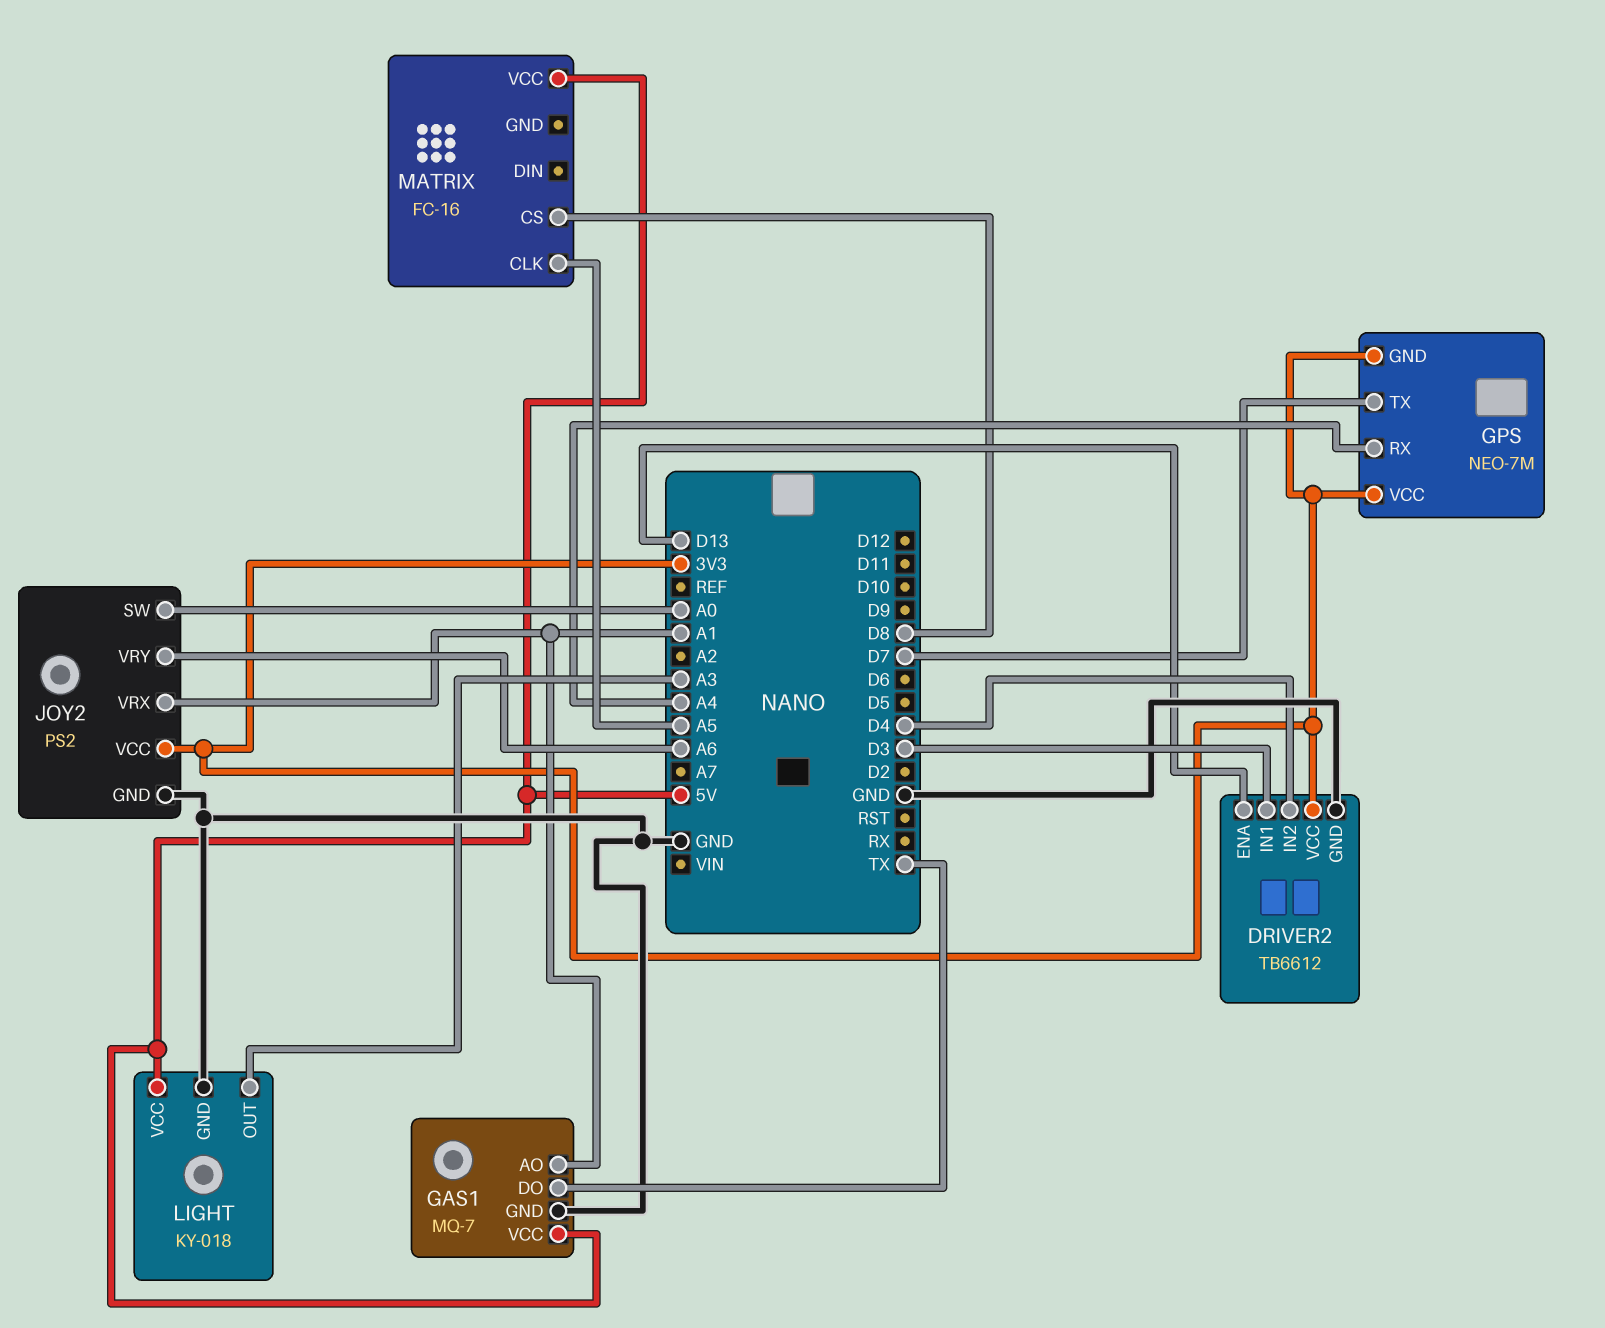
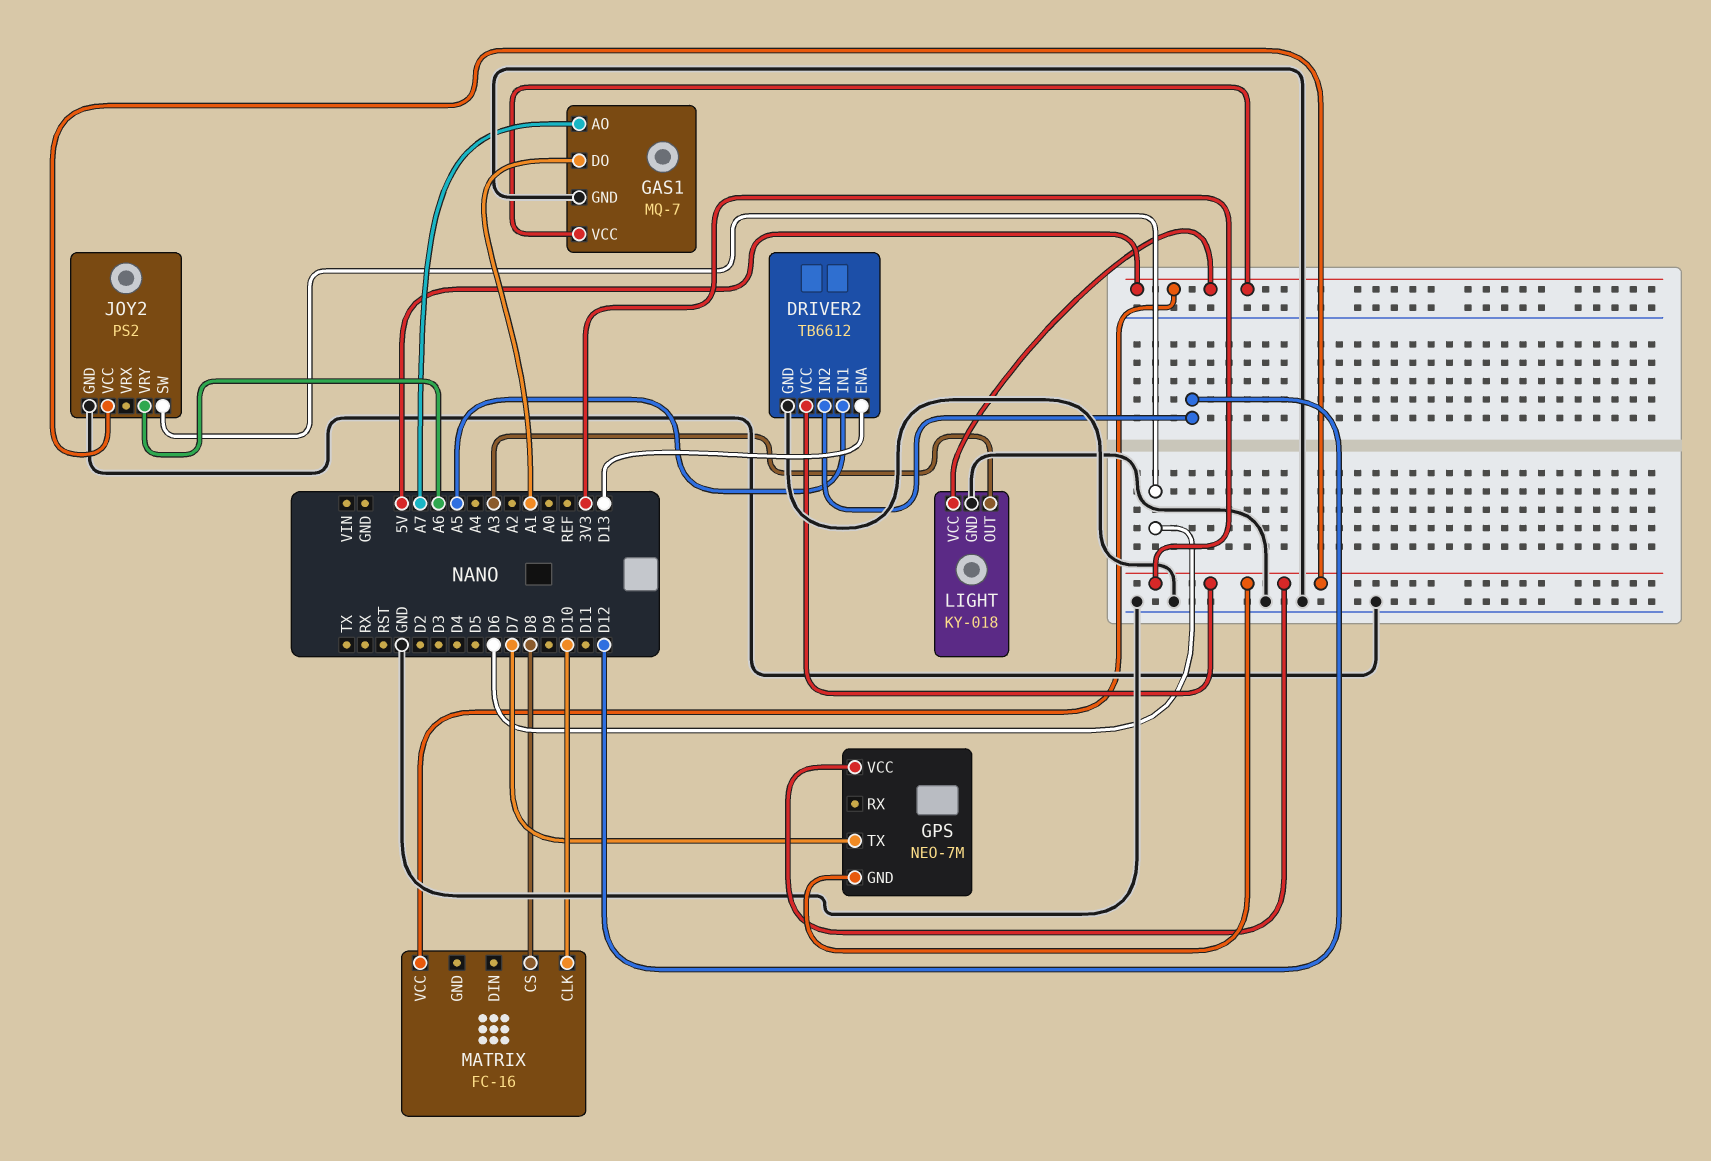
DRIVER2 pin IN1: D3 -> A5
DRIVER2 pin IN2: D4 -> D12
GAS1 pin AO: A1 -> A7
GAS1 pin DO: TX -> A1
GPS pin RX: A4 -> none
JOY2 pin SW: A0 -> D6
JOY2 pin VRX: A1 -> none
MATRIX pin CLK: A5 -> D10

